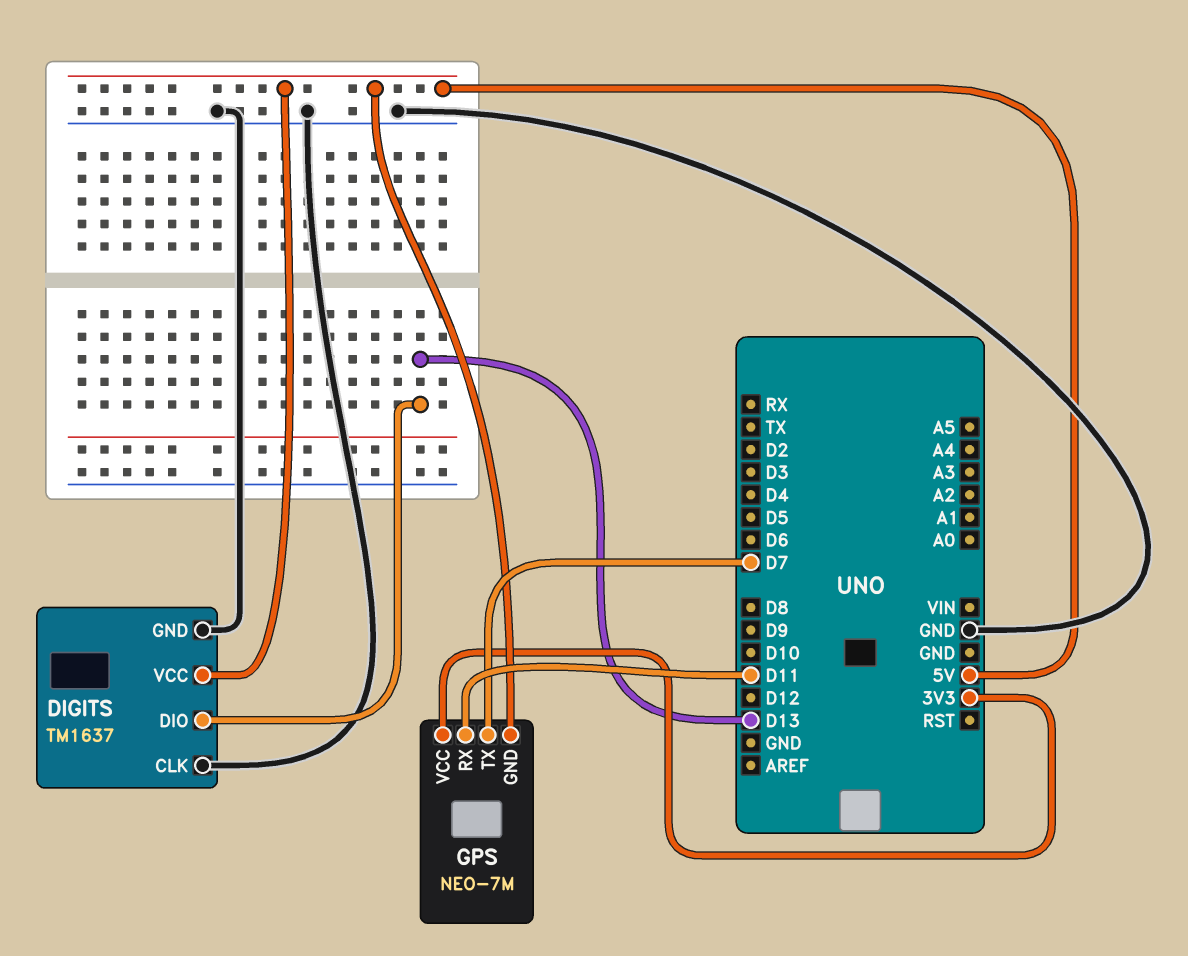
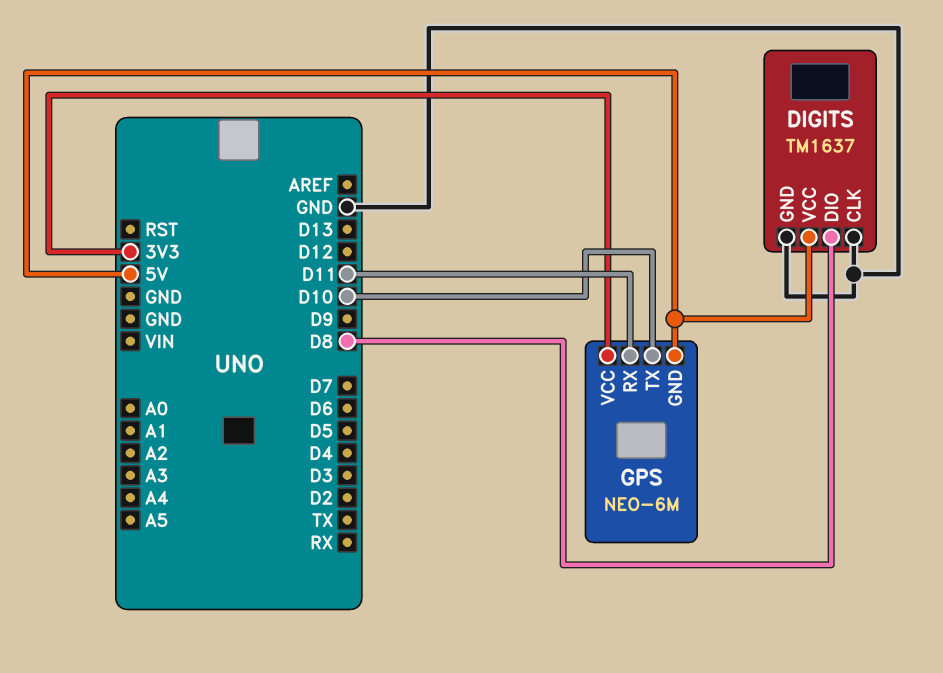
DIGITS pin DIO: D13 -> D8
GPS: NEO-7M -> NEO-6M
GPS pin TX: D7 -> D10

